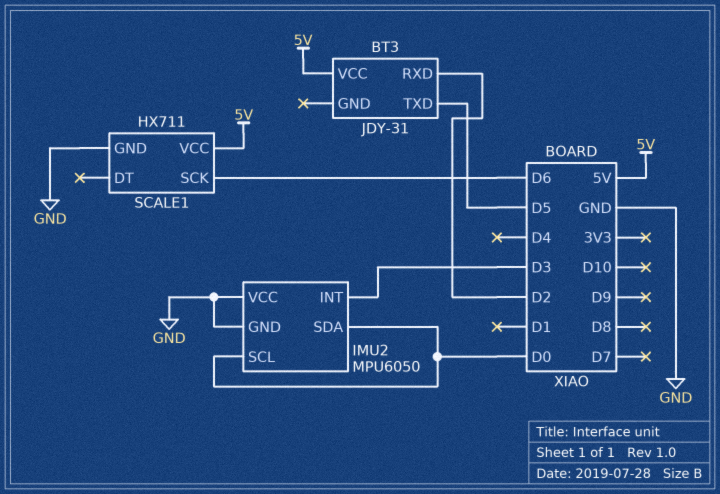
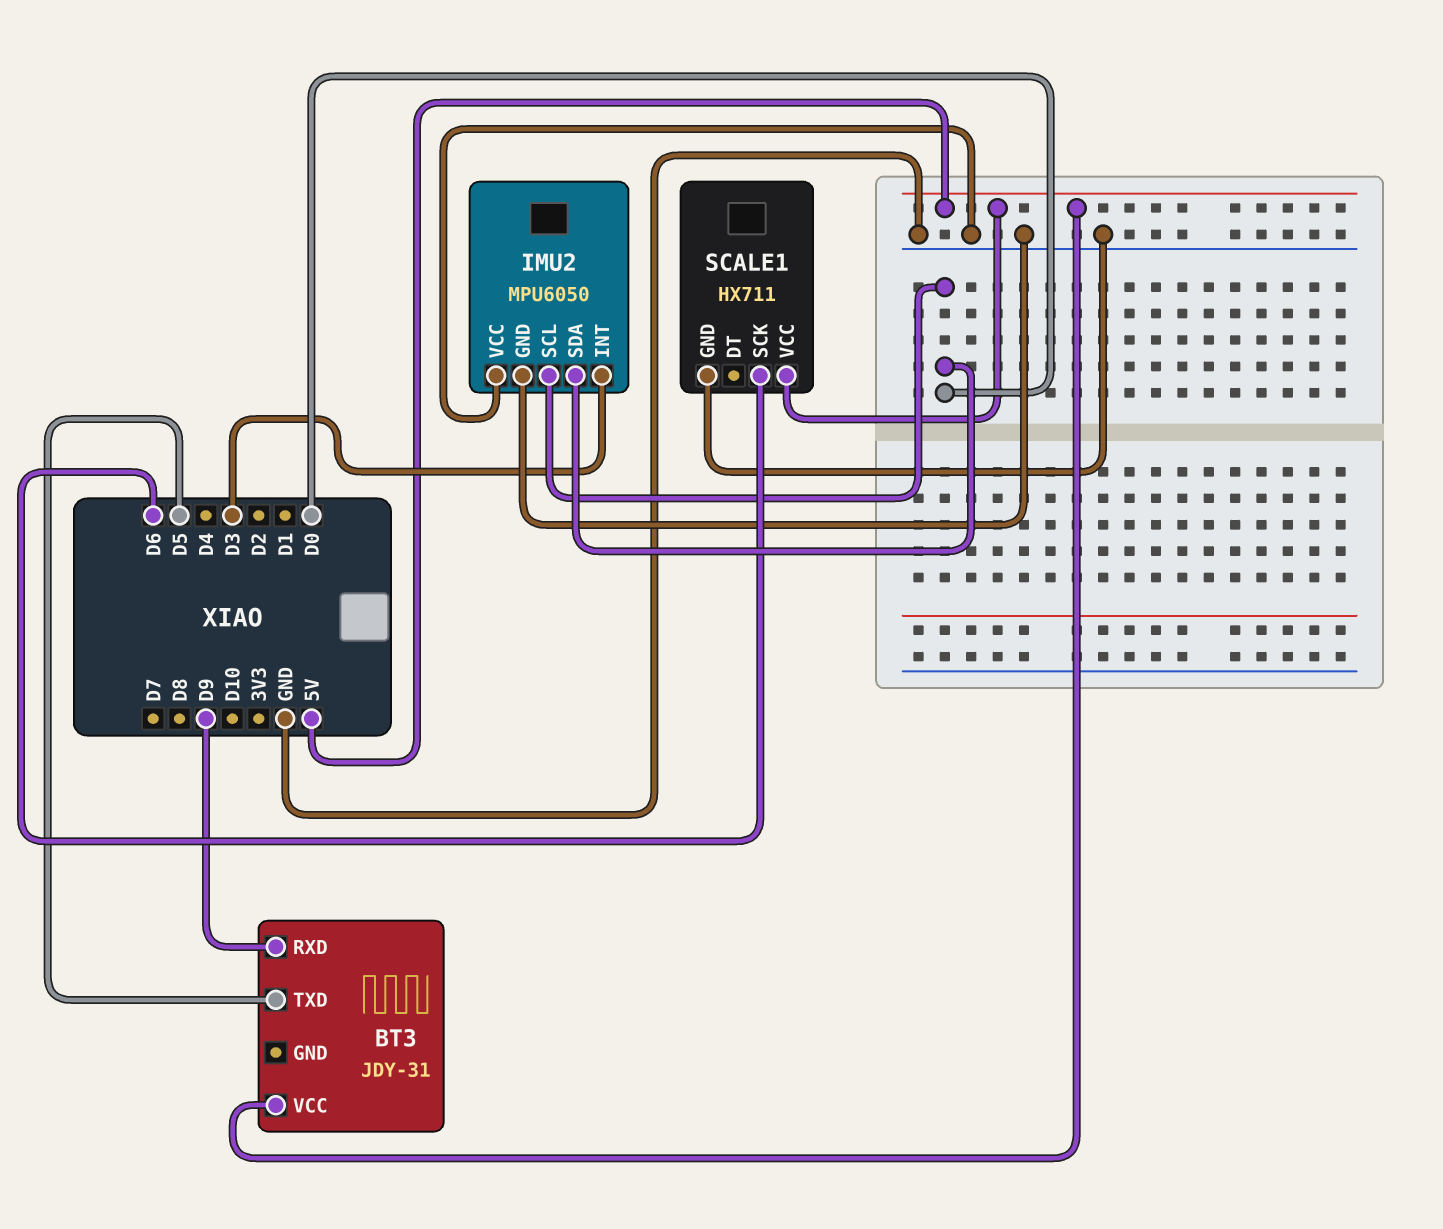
BT3 pin RXD: D2 -> D9

